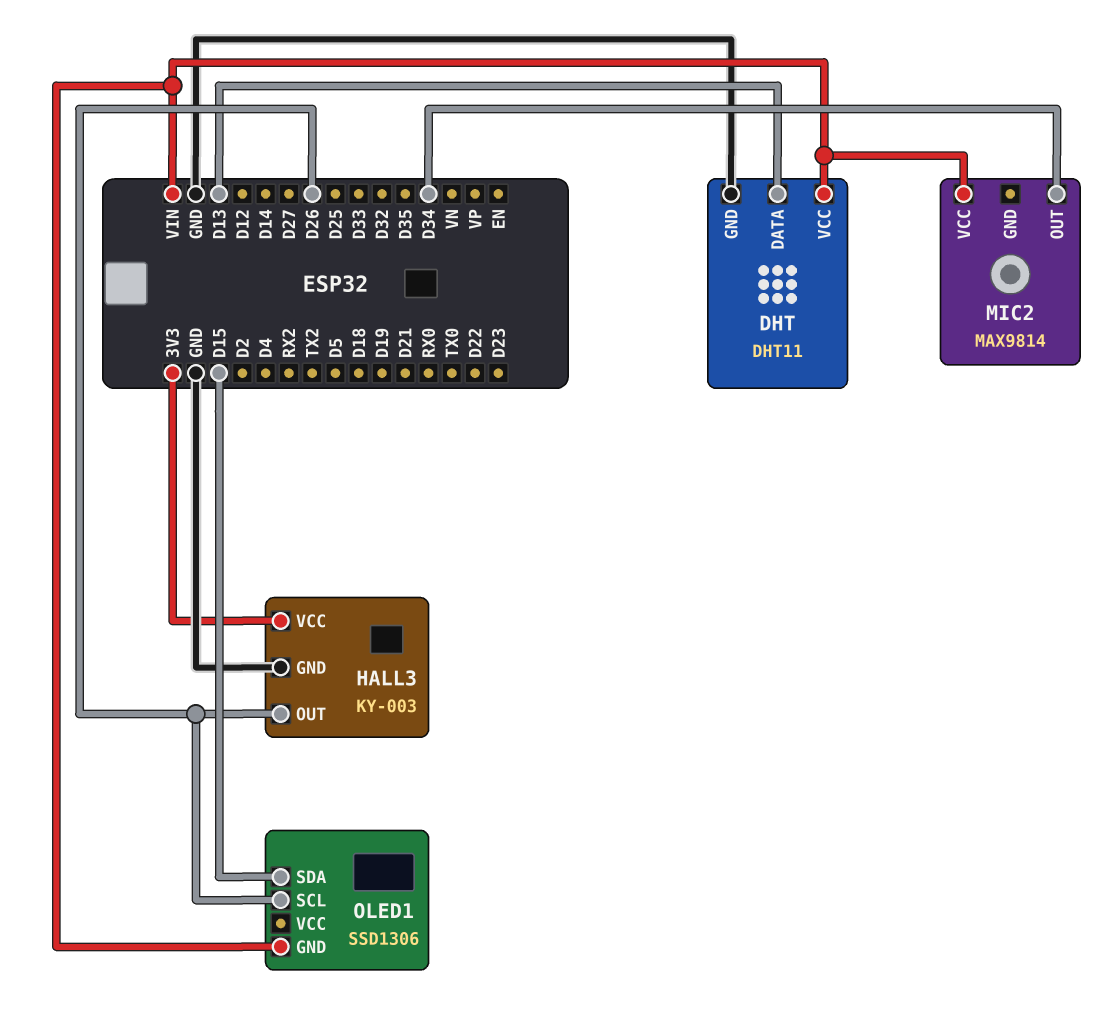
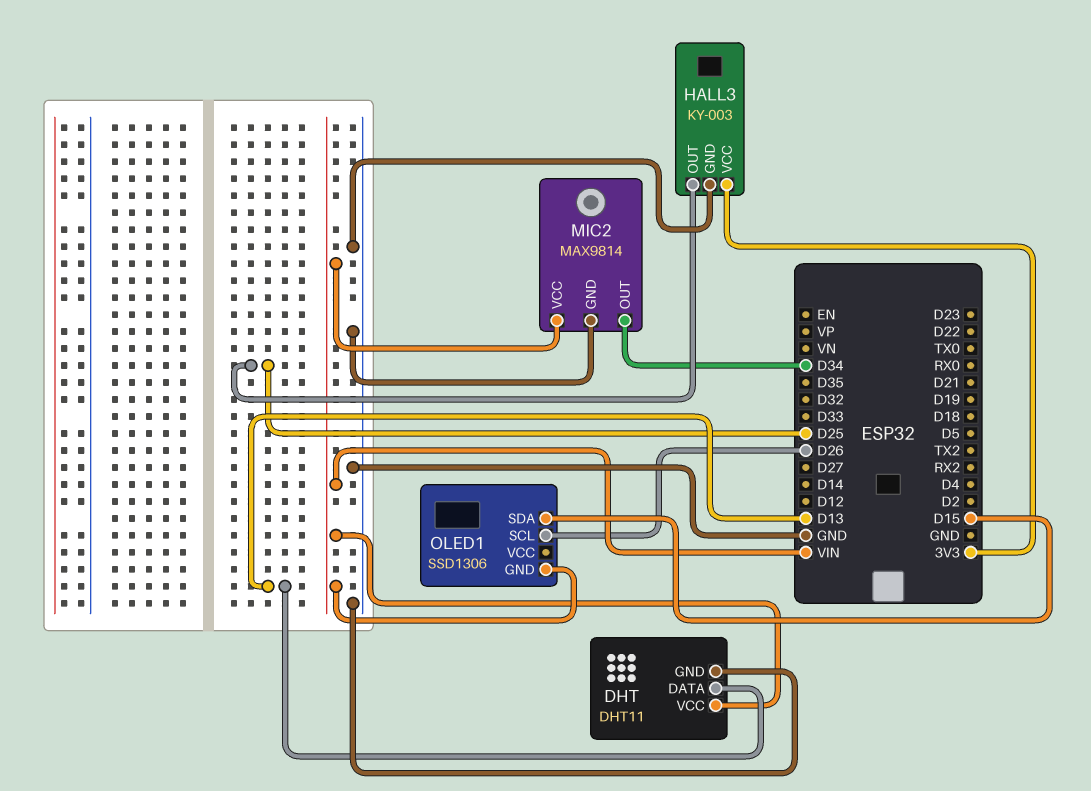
HALL3 pin OUT: D26 -> D25
MIC2 pin GND: none -> GND

